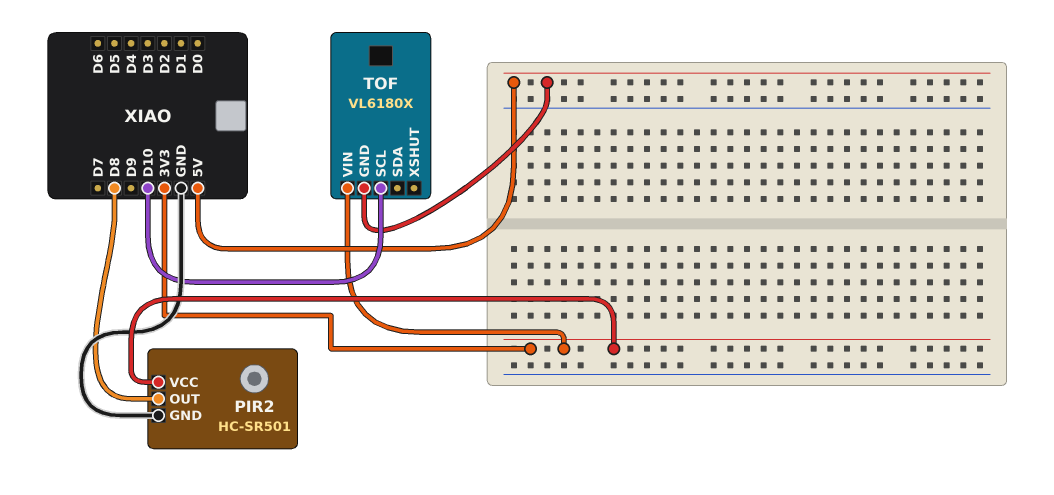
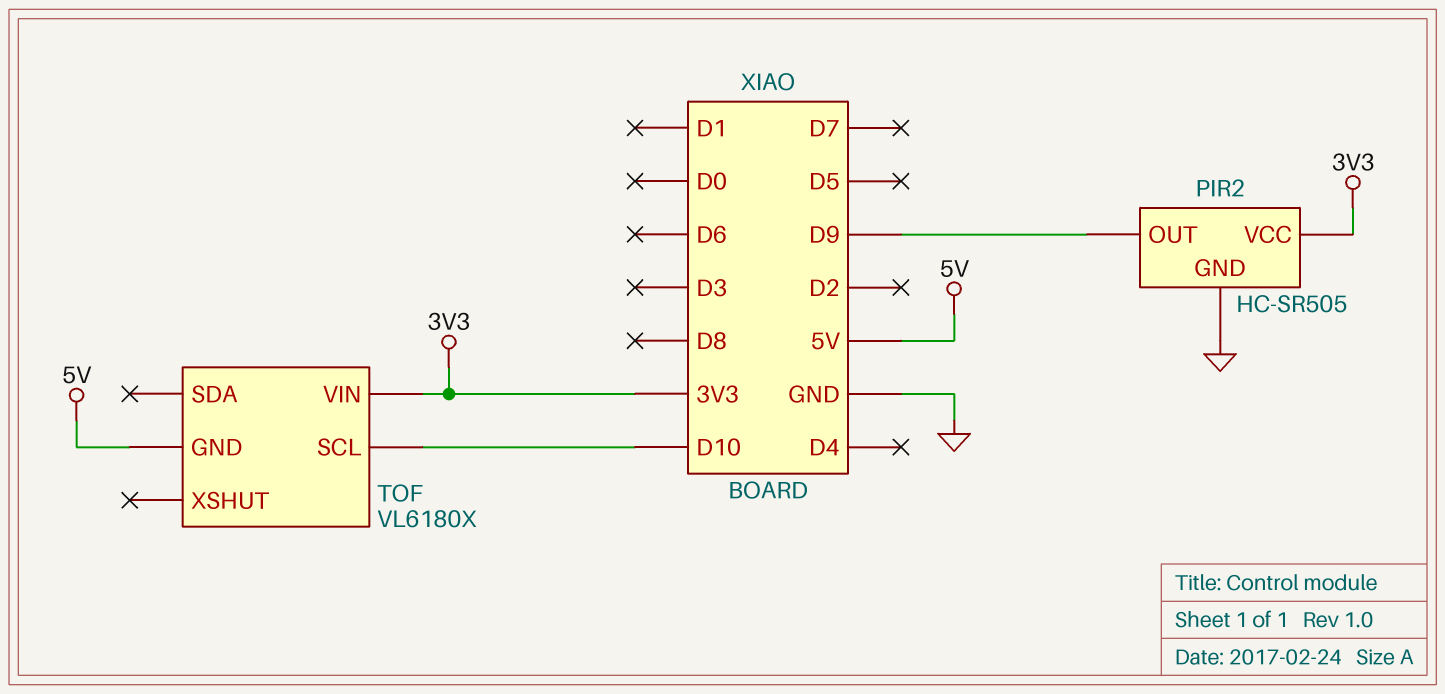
PIR2: HC-SR501 -> HC-SR505
PIR2 pin OUT: D8 -> D9

